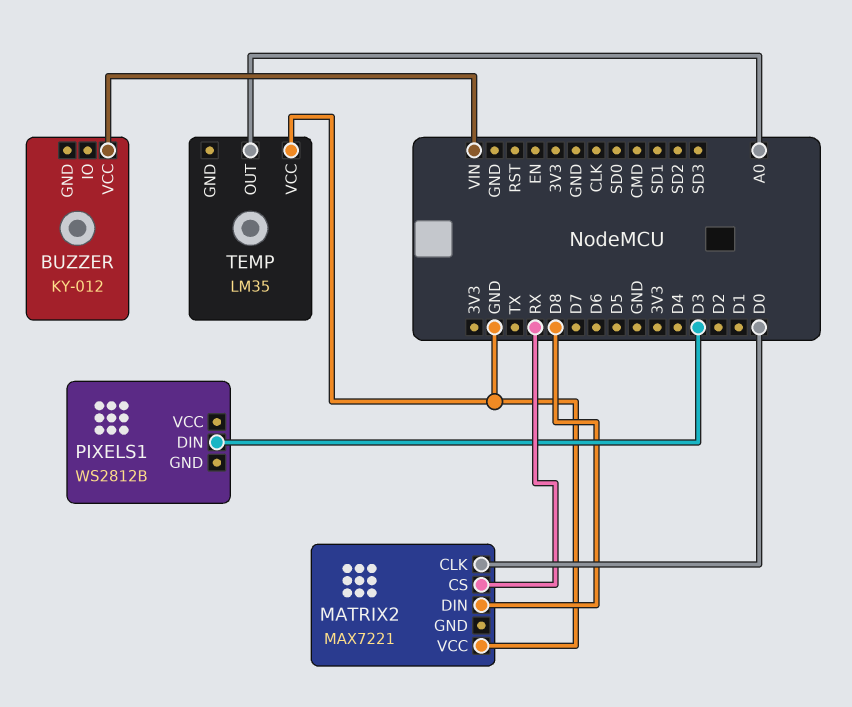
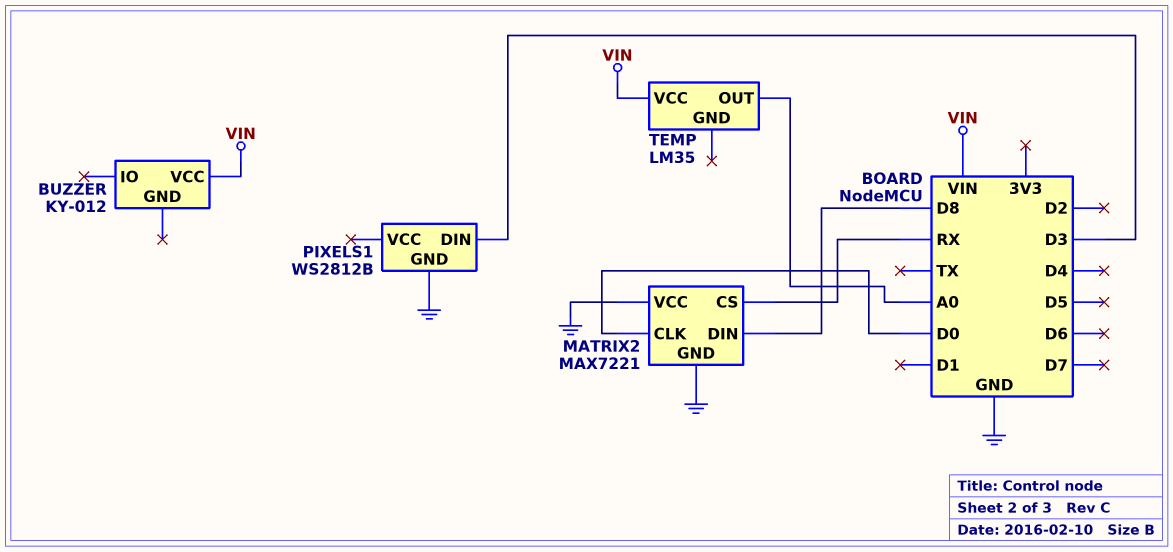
MATRIX2 pin GND: none -> GND
PIXELS1 pin GND: none -> GND
TEMP pin VCC: GND -> VIN

